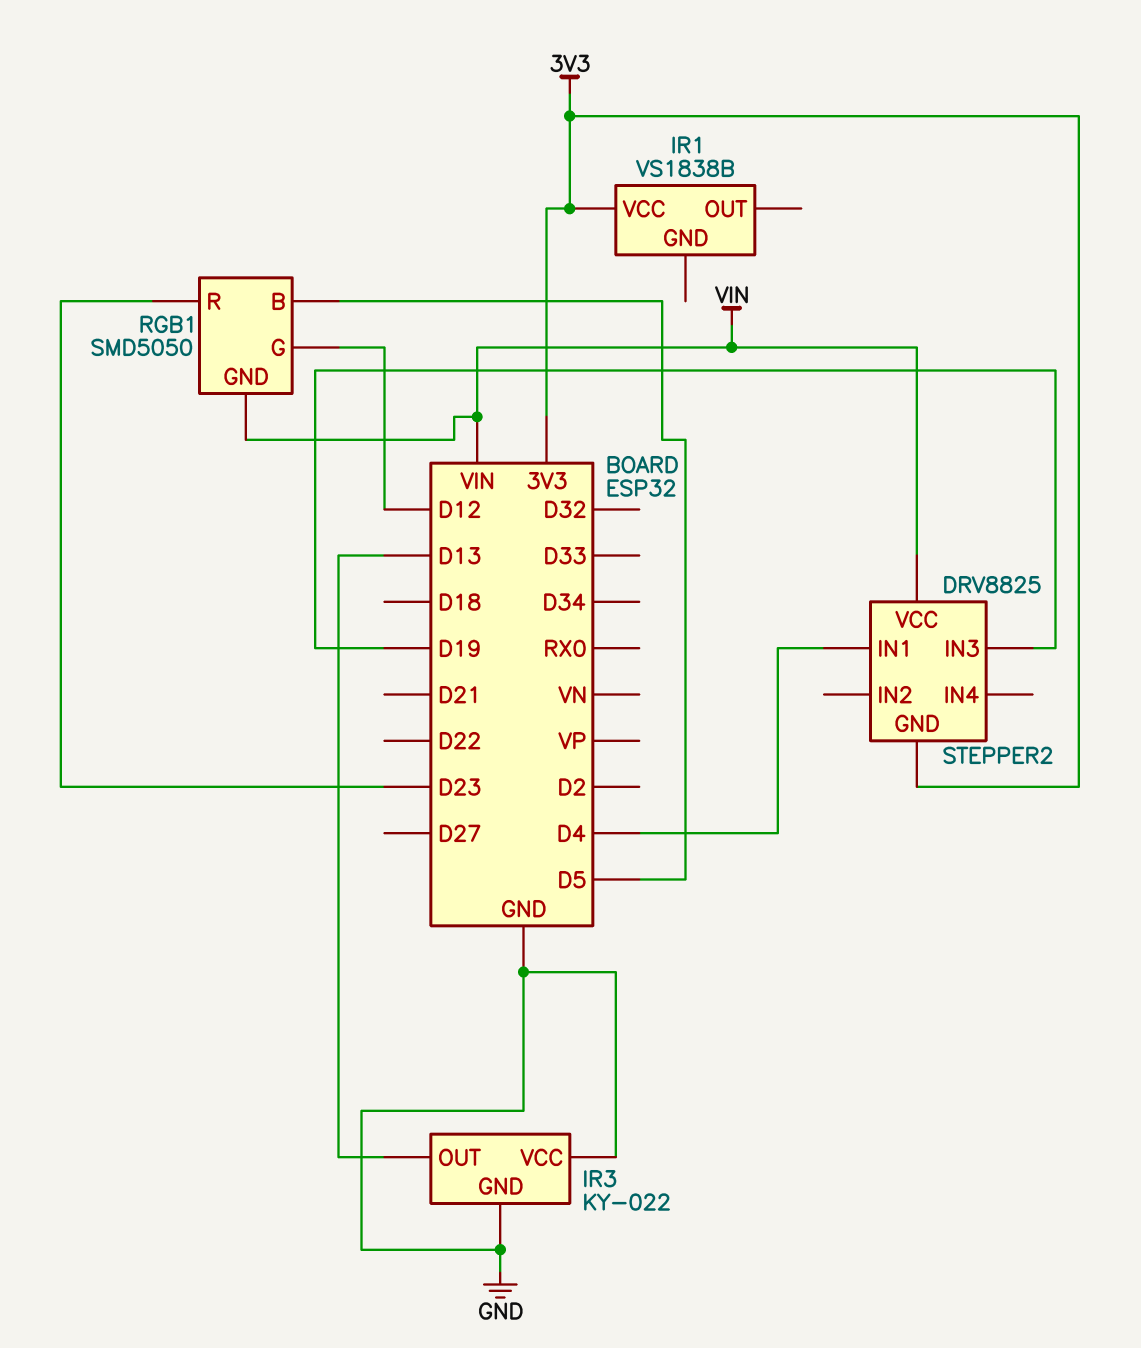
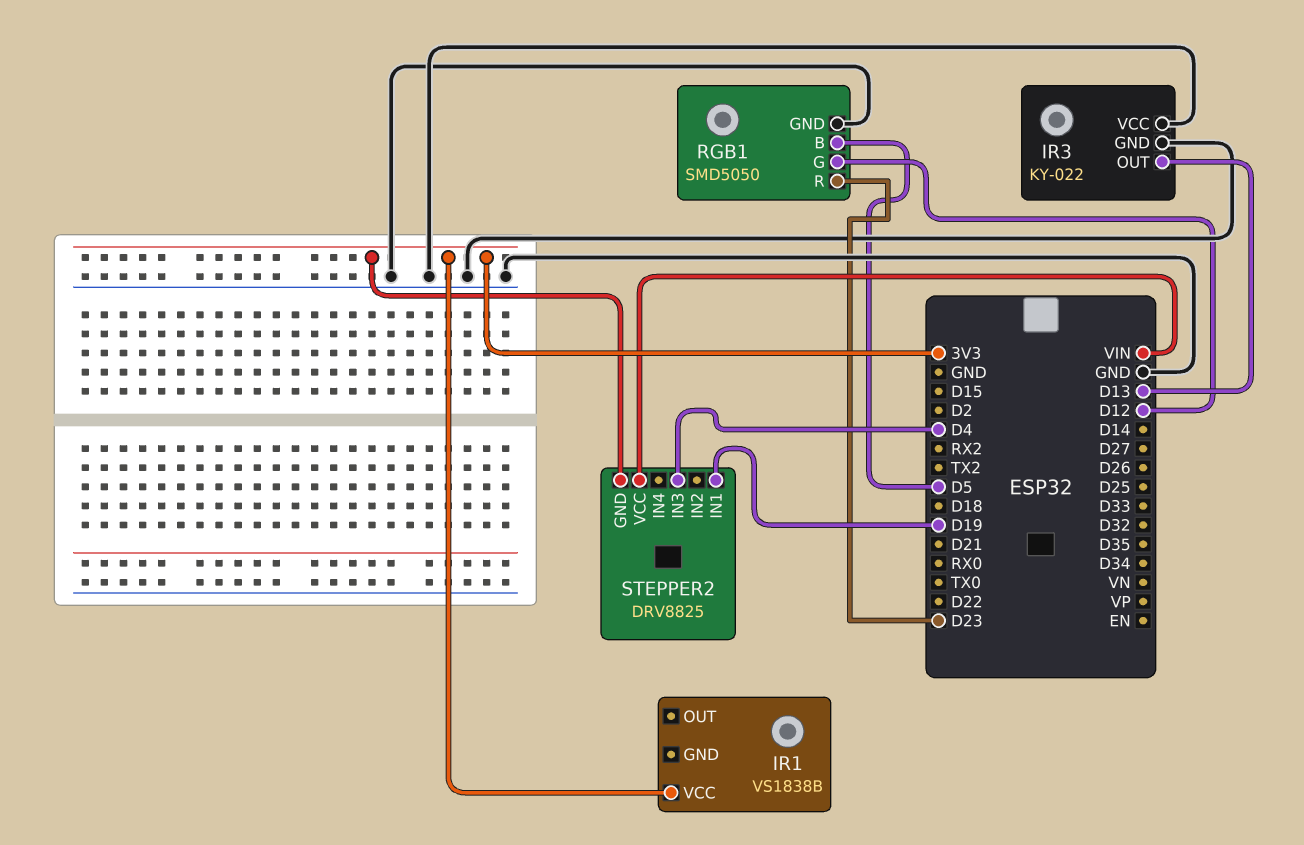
RGB1 pin GND: VIN -> GND
STEPPER2 pin IN1: D4 -> D19
STEPPER2 pin IN3: D19 -> D4

